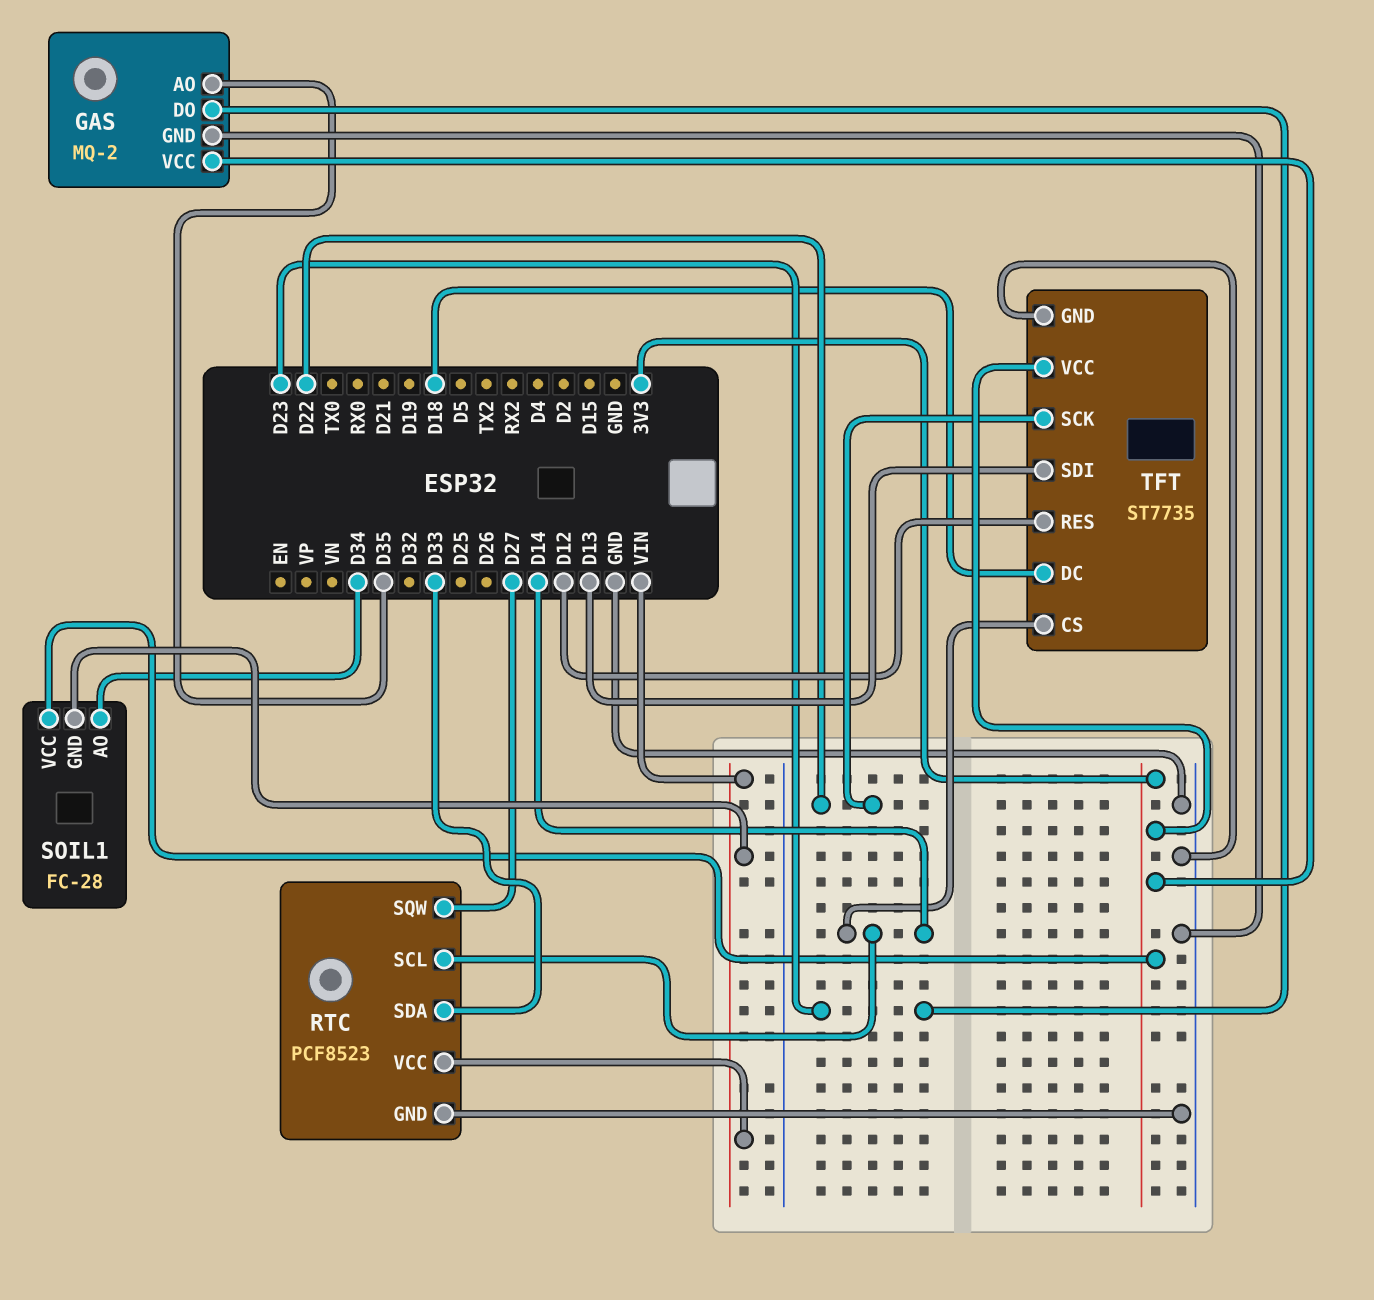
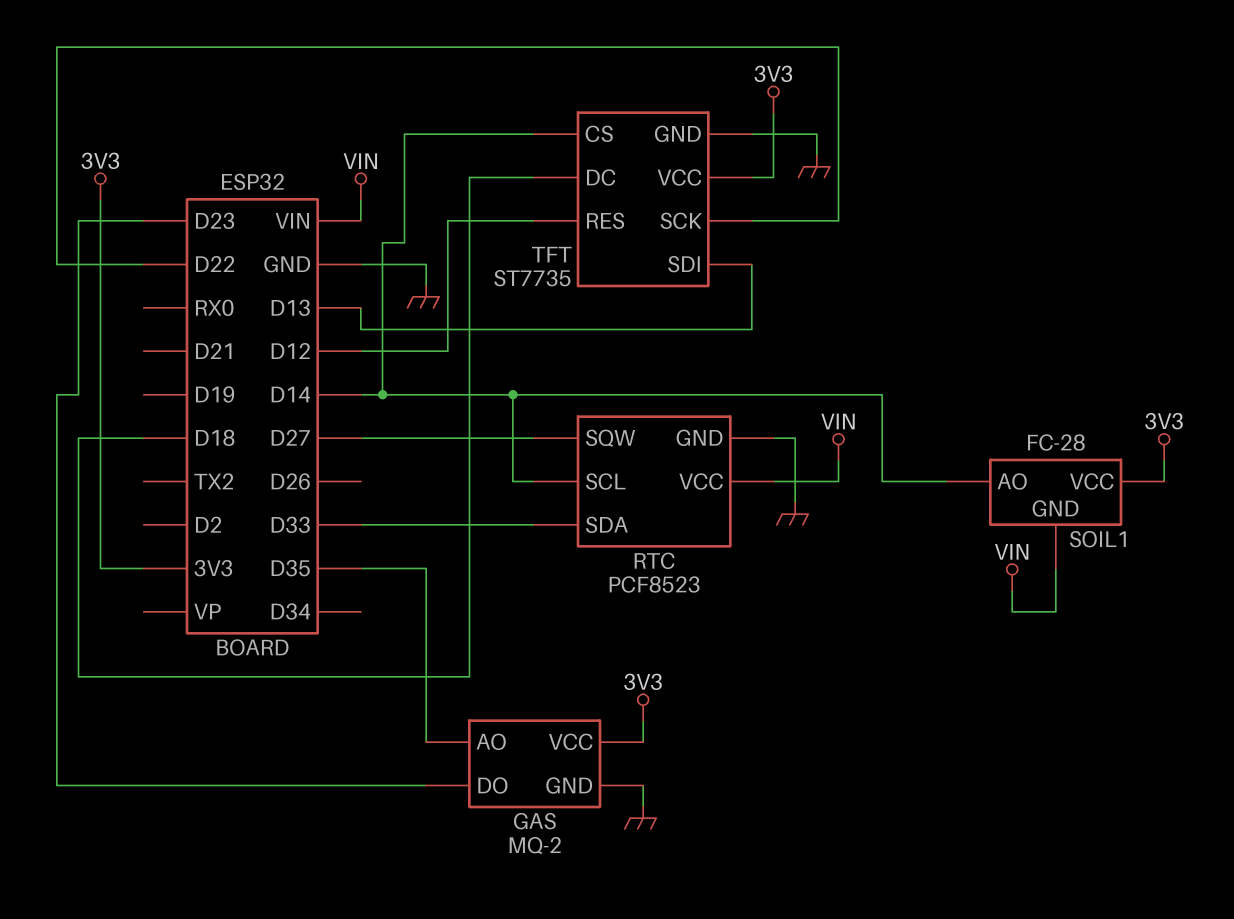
SOIL1 pin AO: D34 -> D14

